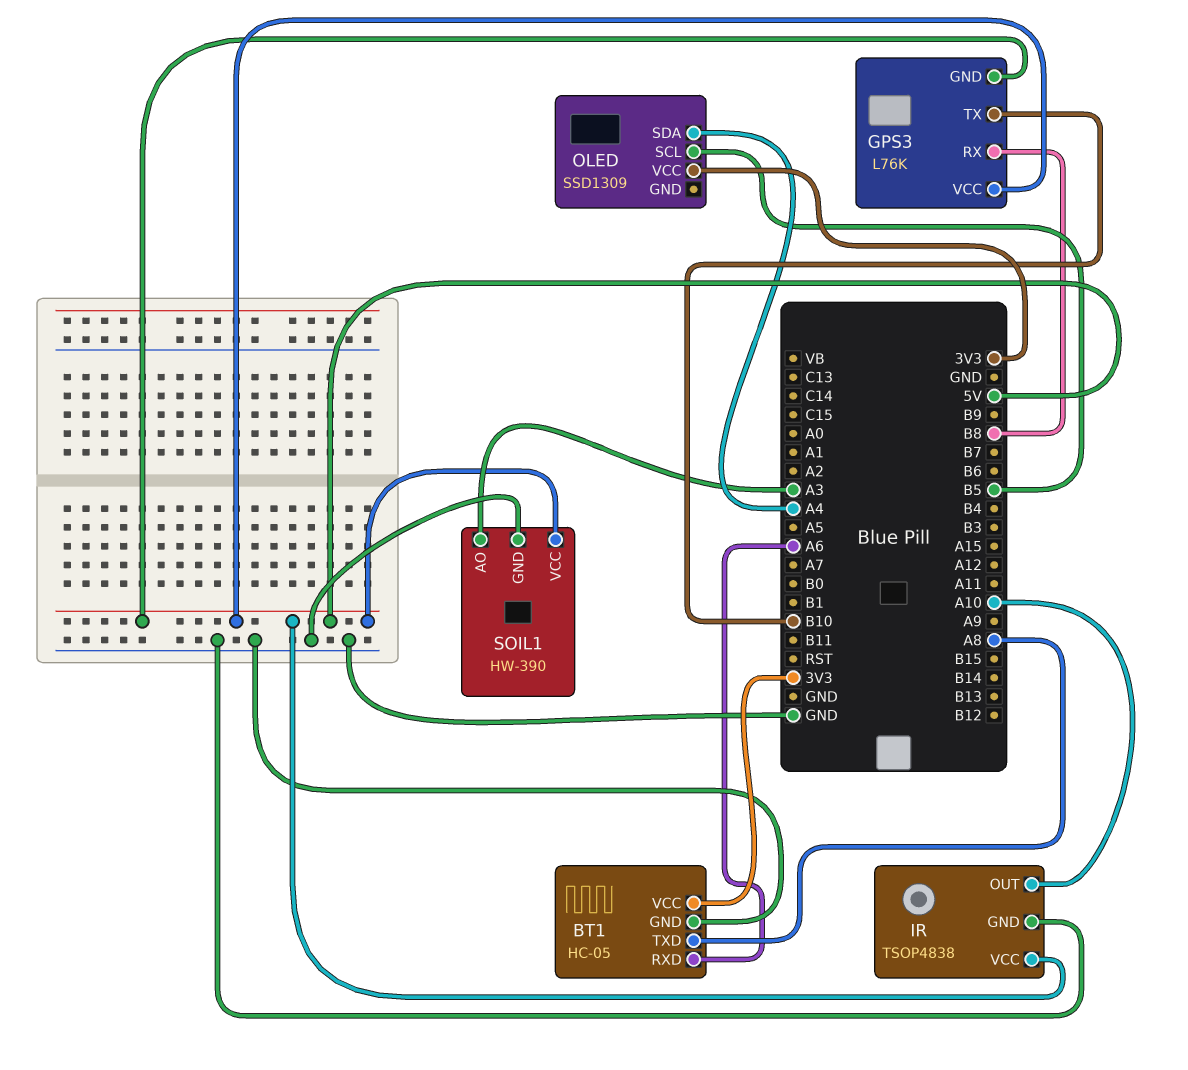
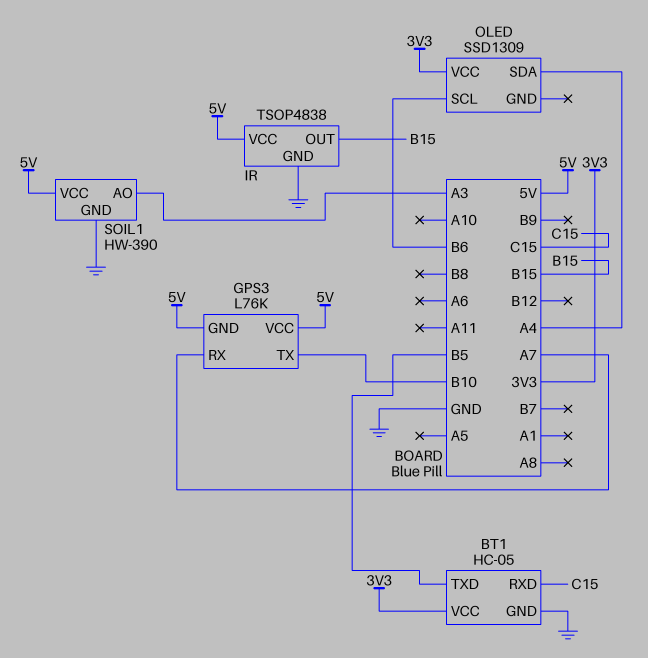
BT1 pin RXD: A6 -> C15
BT1 pin TXD: A8 -> B5
GPS3 pin RX: B8 -> A7
IR pin OUT: A10 -> B15
OLED pin SCL: B5 -> B6

